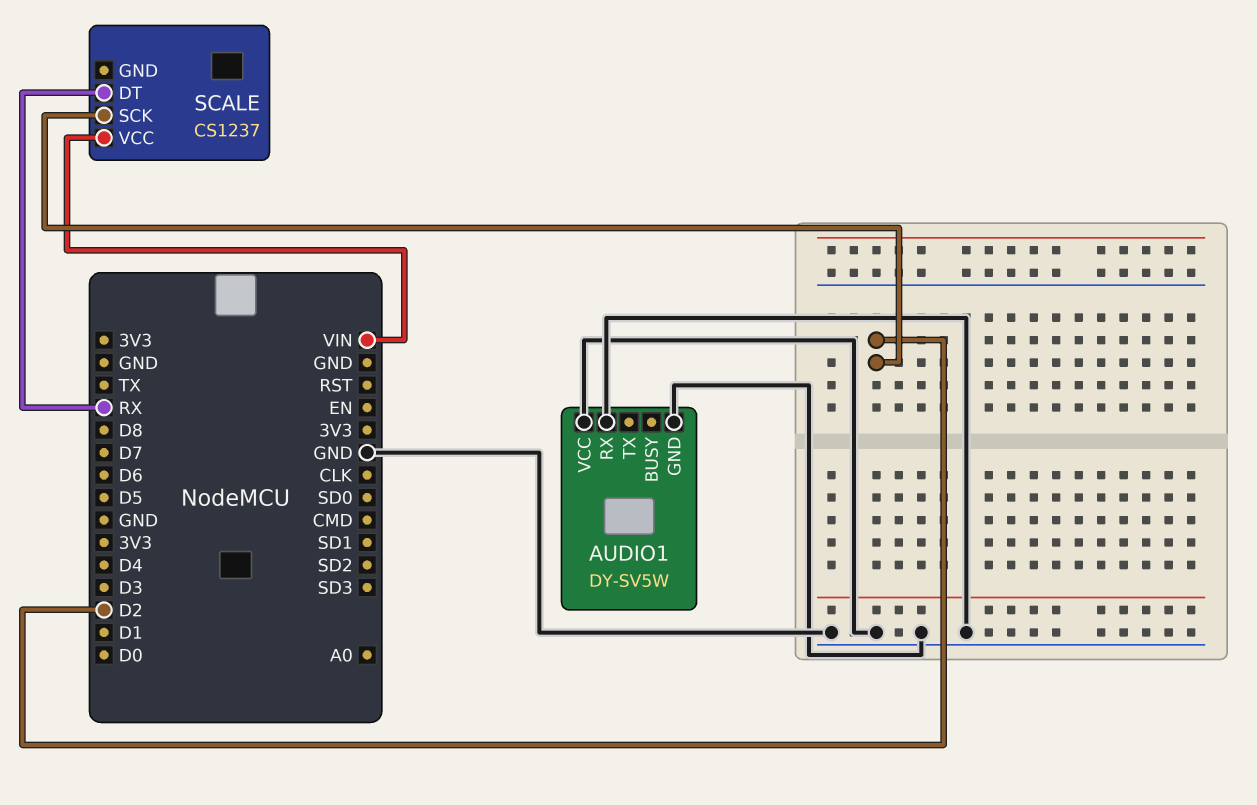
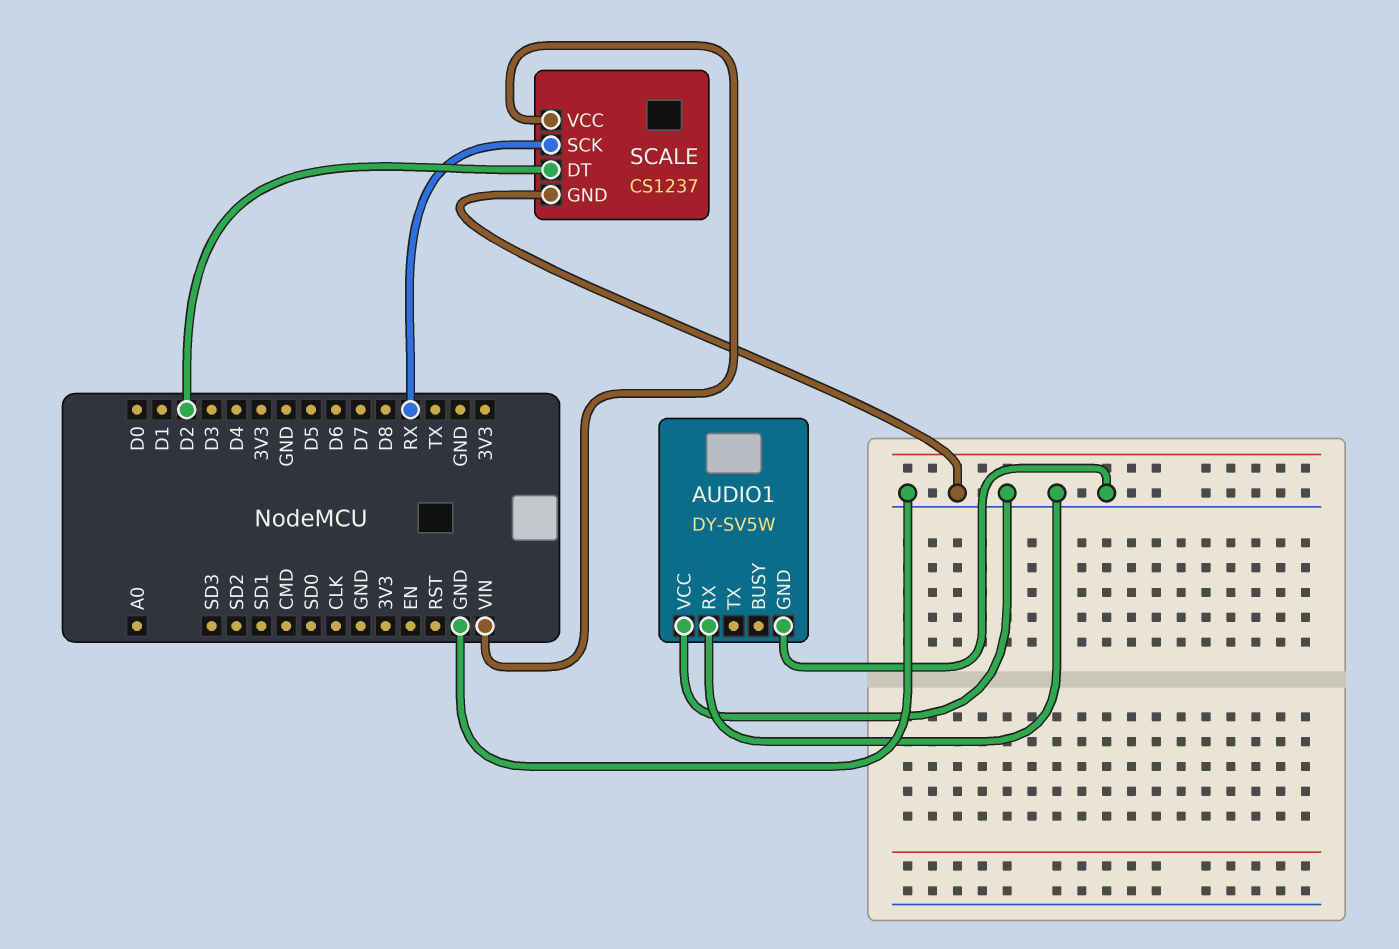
SCALE pin DT: RX -> D2
SCALE pin GND: none -> GND
SCALE pin SCK: D2 -> RX

